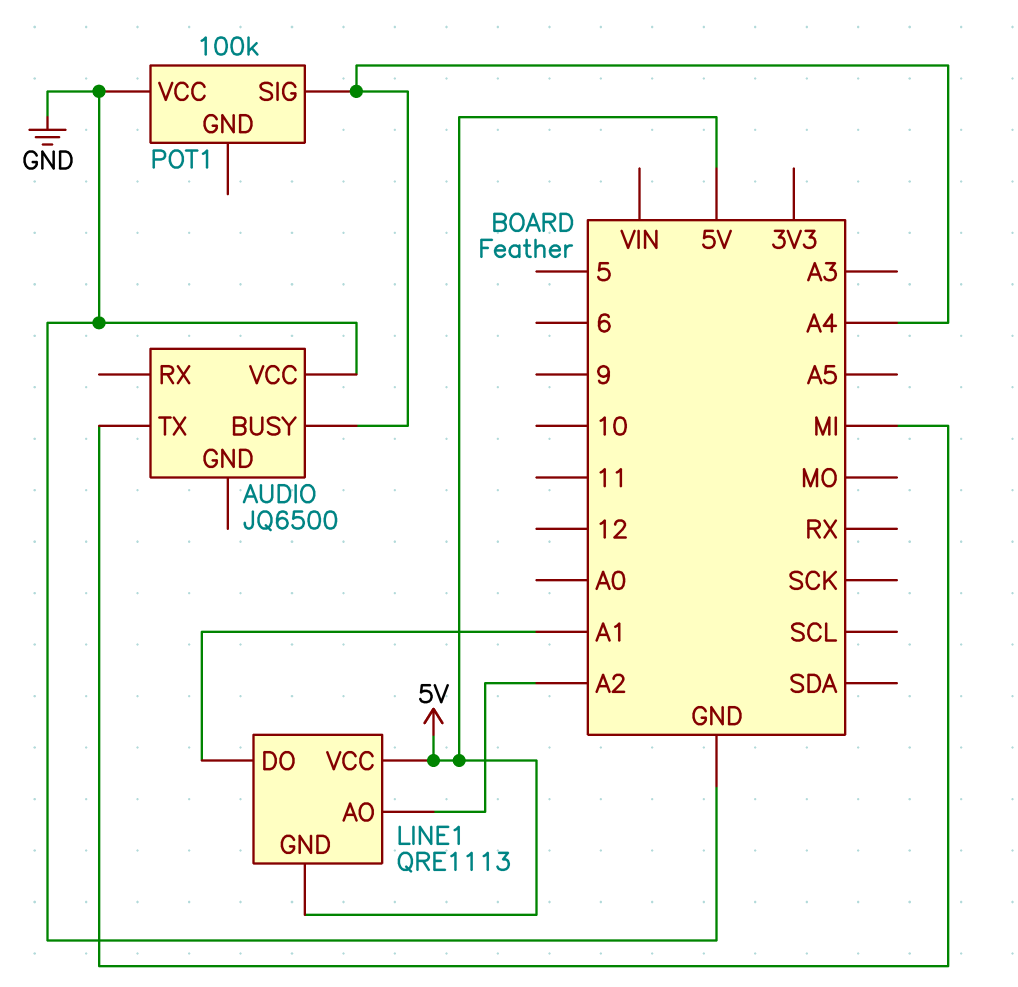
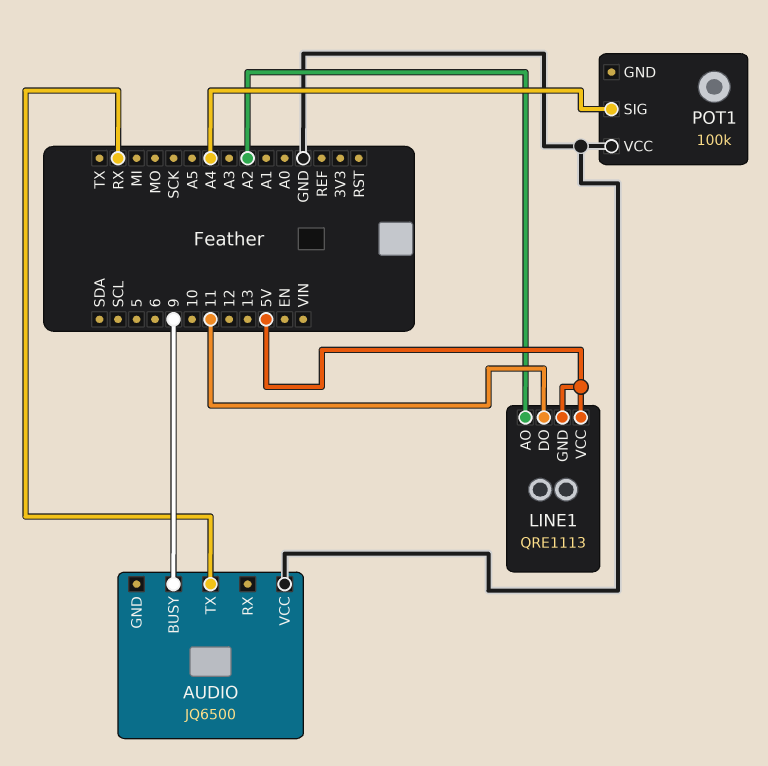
AUDIO pin BUSY: A4 -> 9
AUDIO pin TX: MI -> RX
LINE1 pin DO: A1 -> 11

